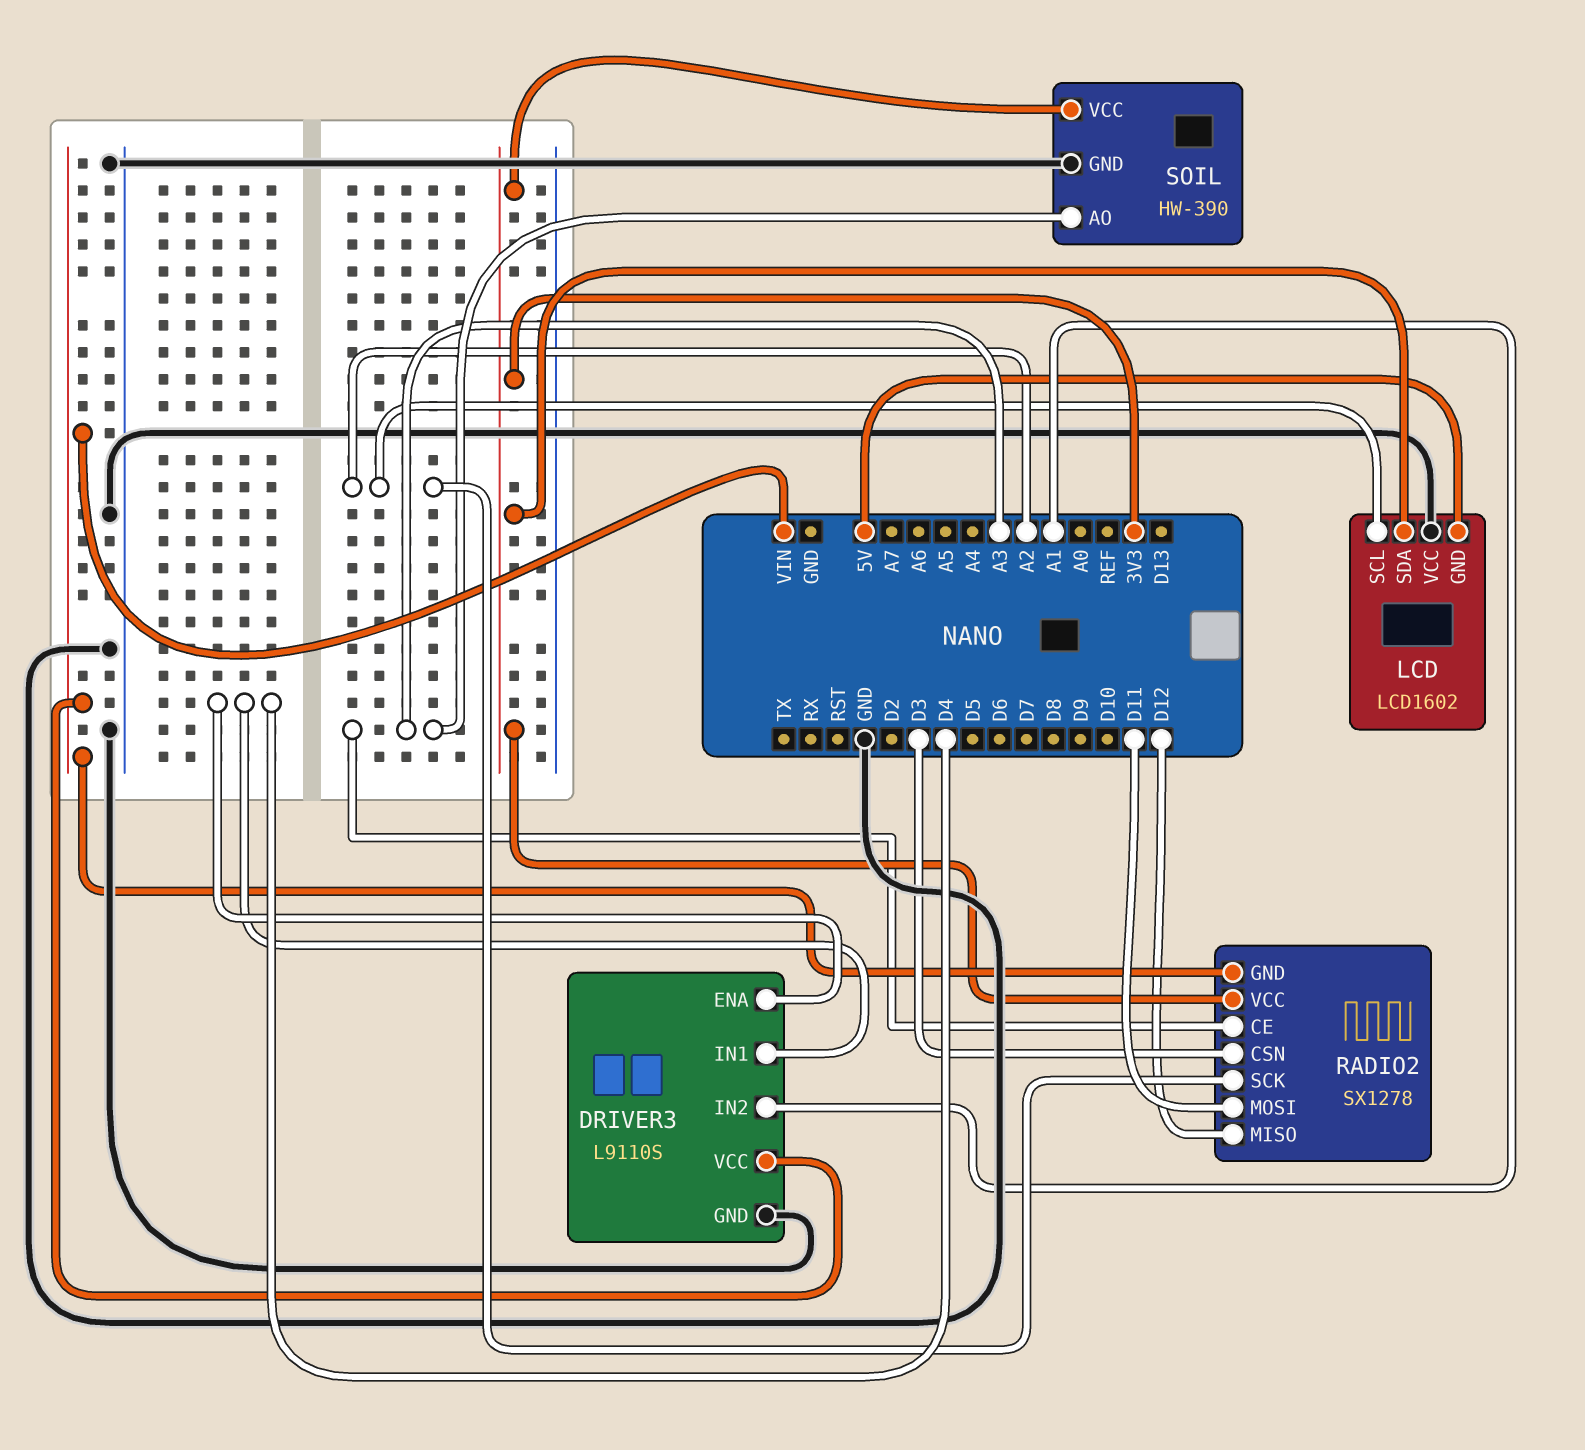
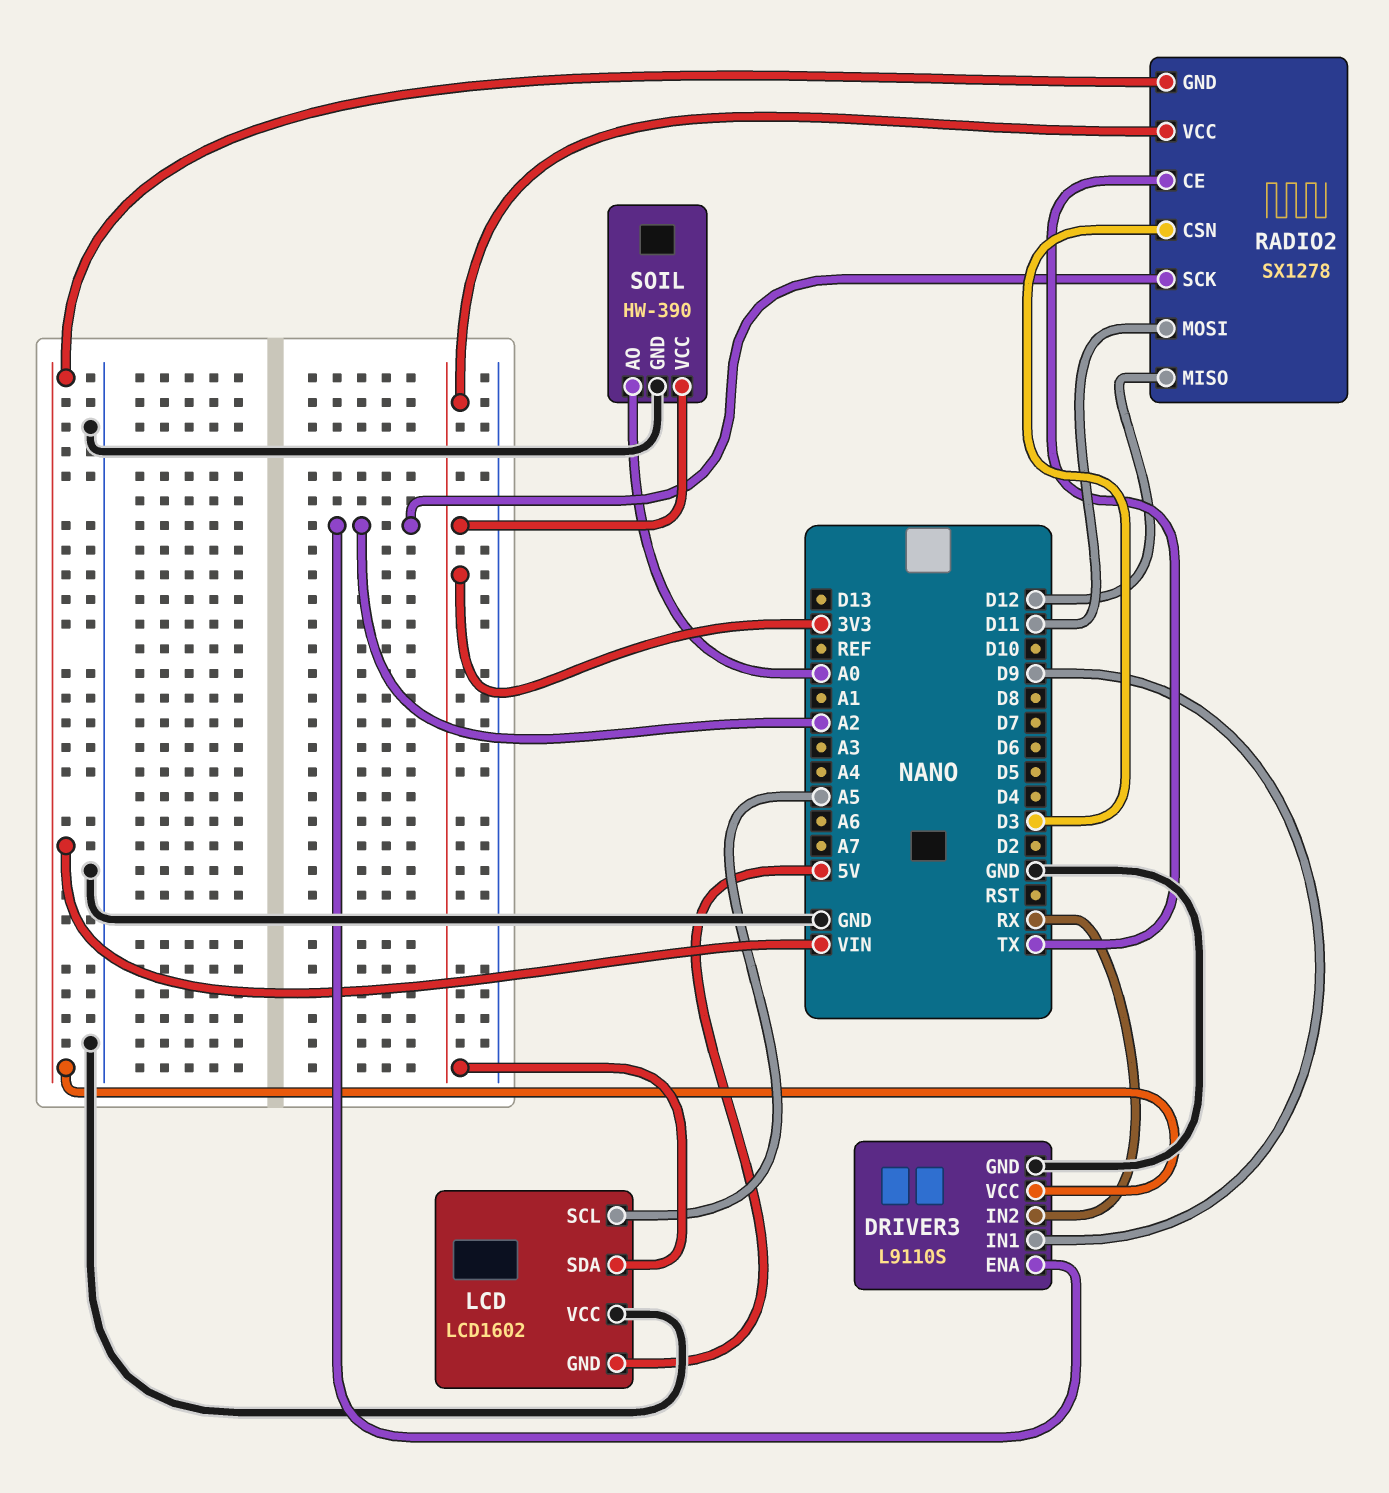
DRIVER3 pin ENA: D4 -> A2
DRIVER3 pin IN1: D4 -> D9
DRIVER3 pin IN2: A1 -> RX
LCD pin SCL: A2 -> A5
RADIO2 pin CE: A3 -> TX
SOIL pin AO: A3 -> A0

